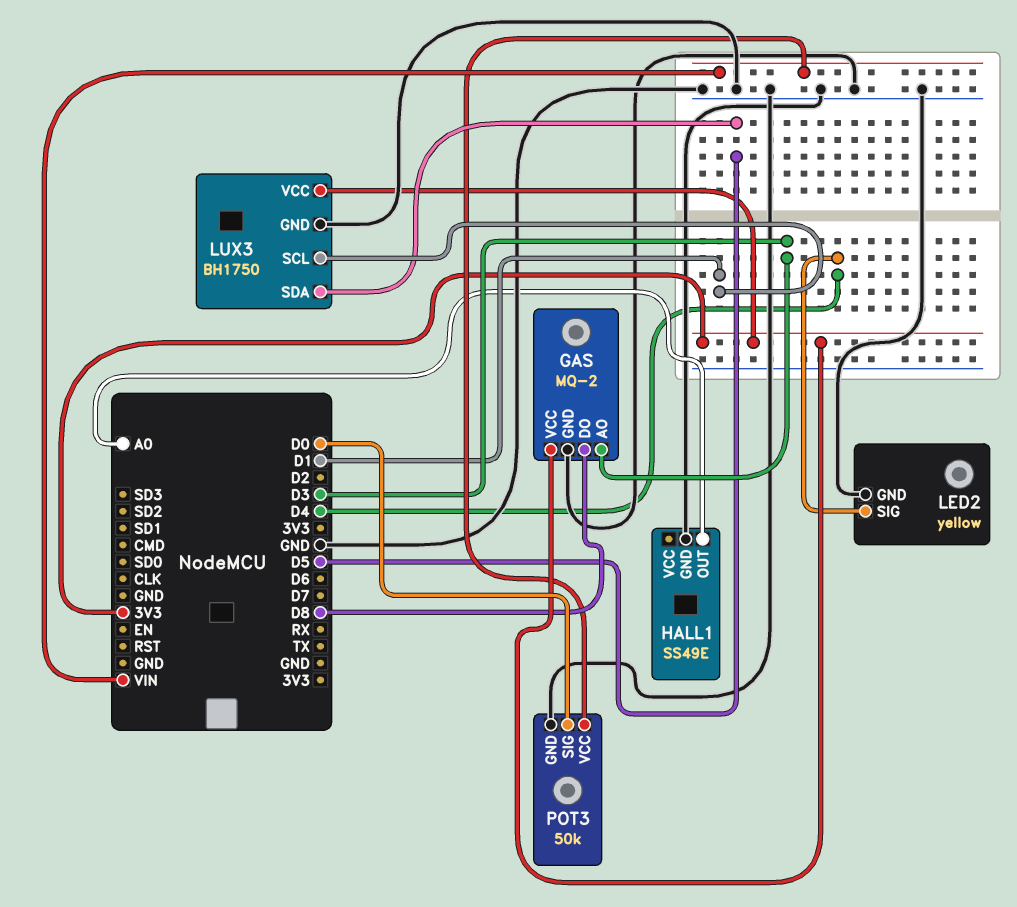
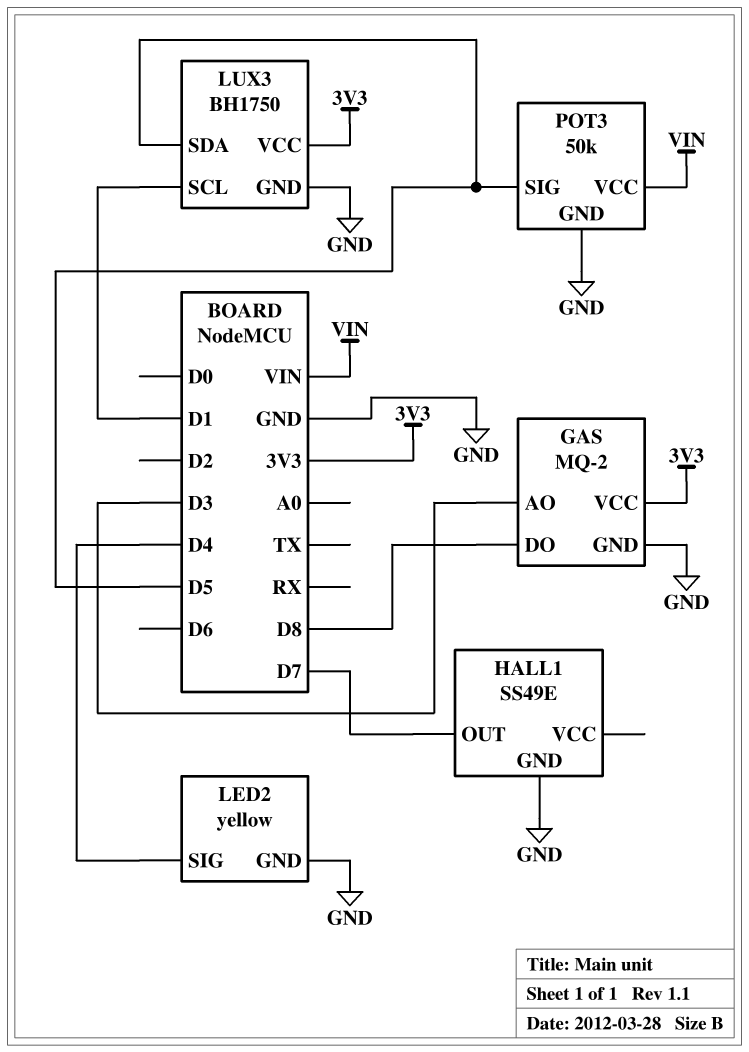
HALL1 pin OUT: A0 -> D7
POT3 pin SIG: D0 -> D5

